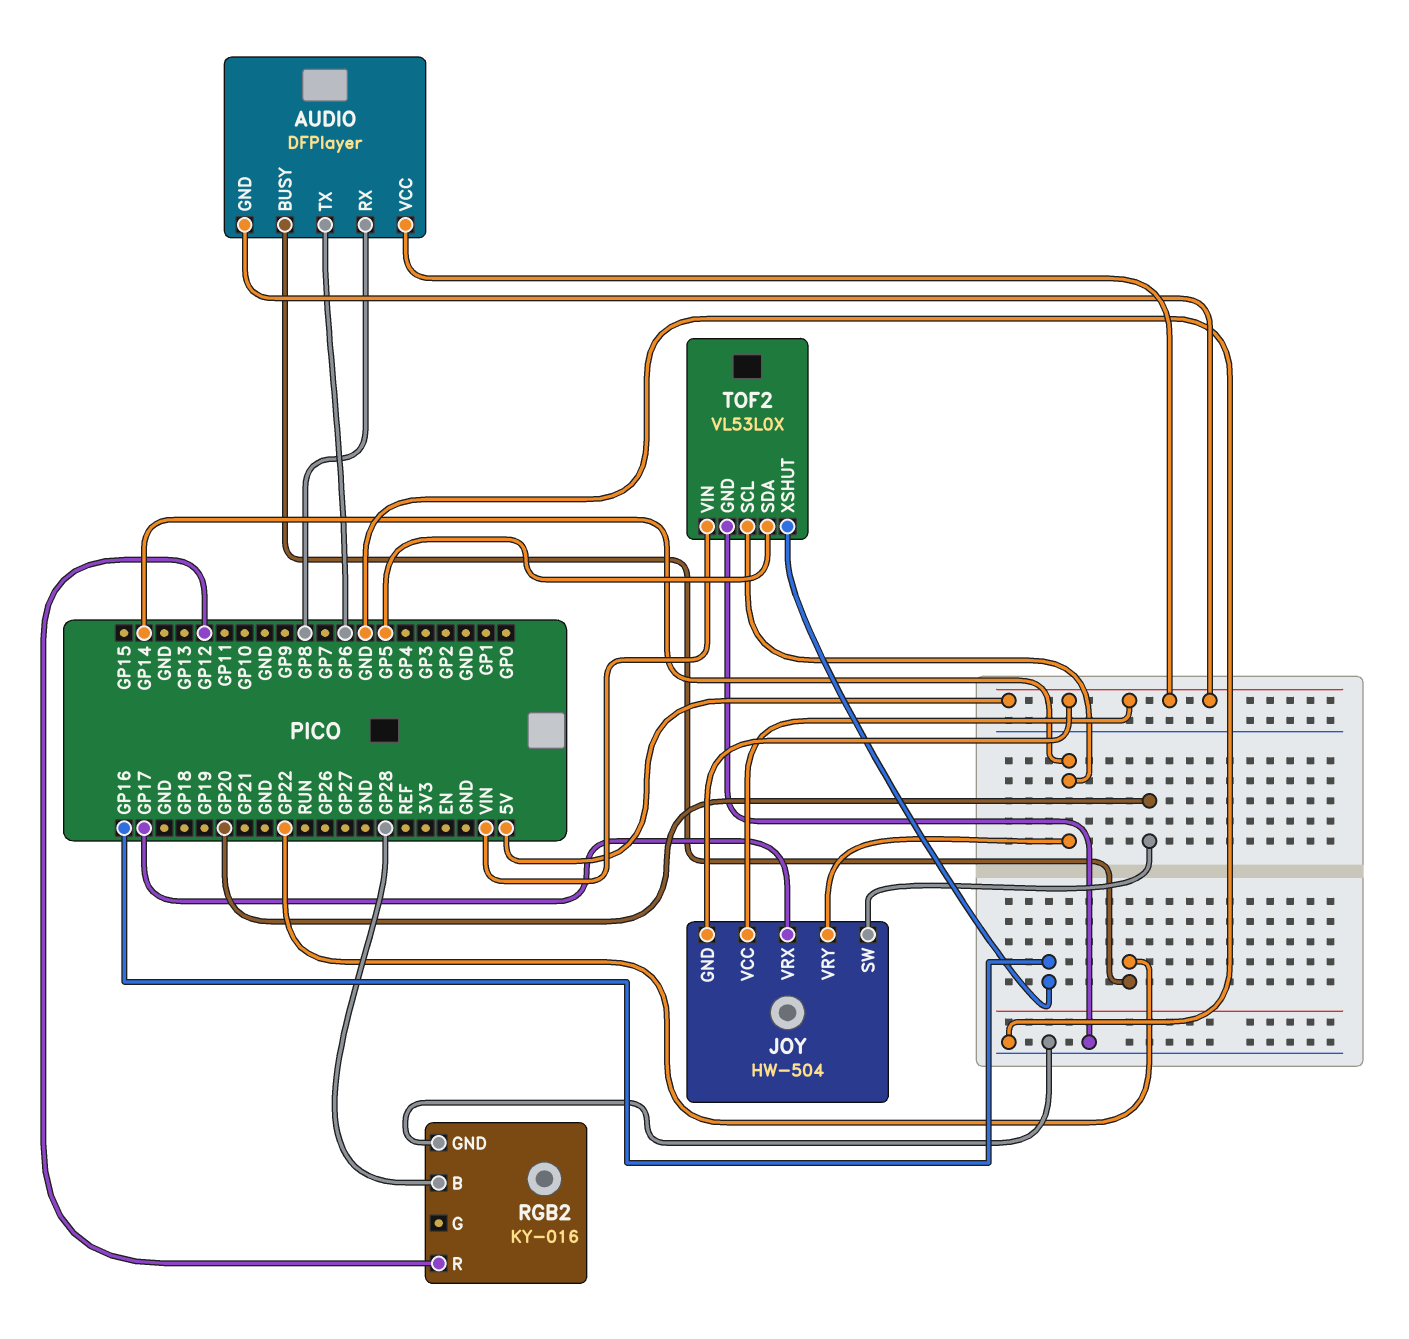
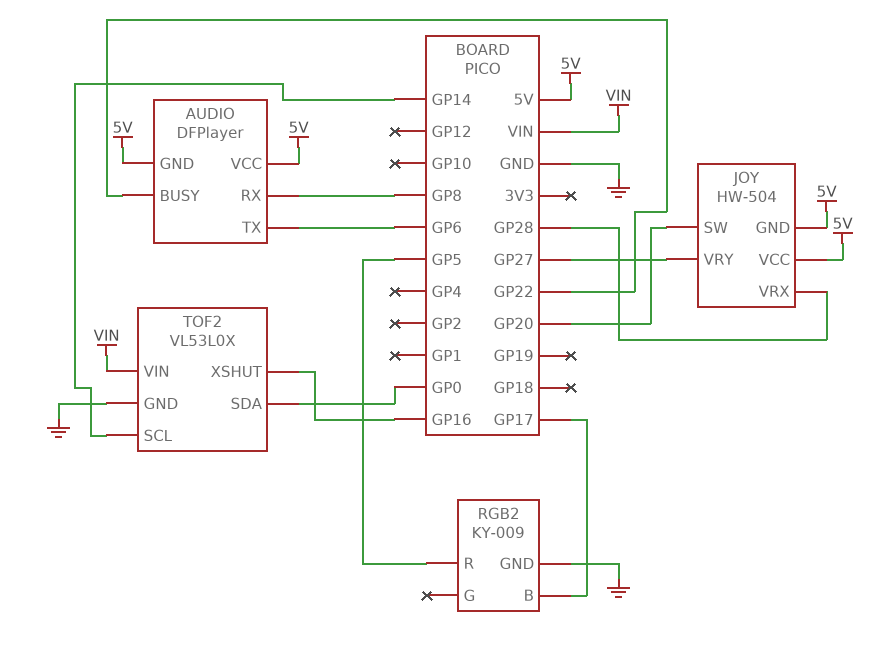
JOY pin VRX: GP17 -> GP28
JOY pin VRY: GP14 -> GP27
RGB2: KY-016 -> KY-009
RGB2 pin B: GP28 -> GP17
RGB2 pin R: GP12 -> GP5
TOF2 pin SDA: GP5 -> GP0

